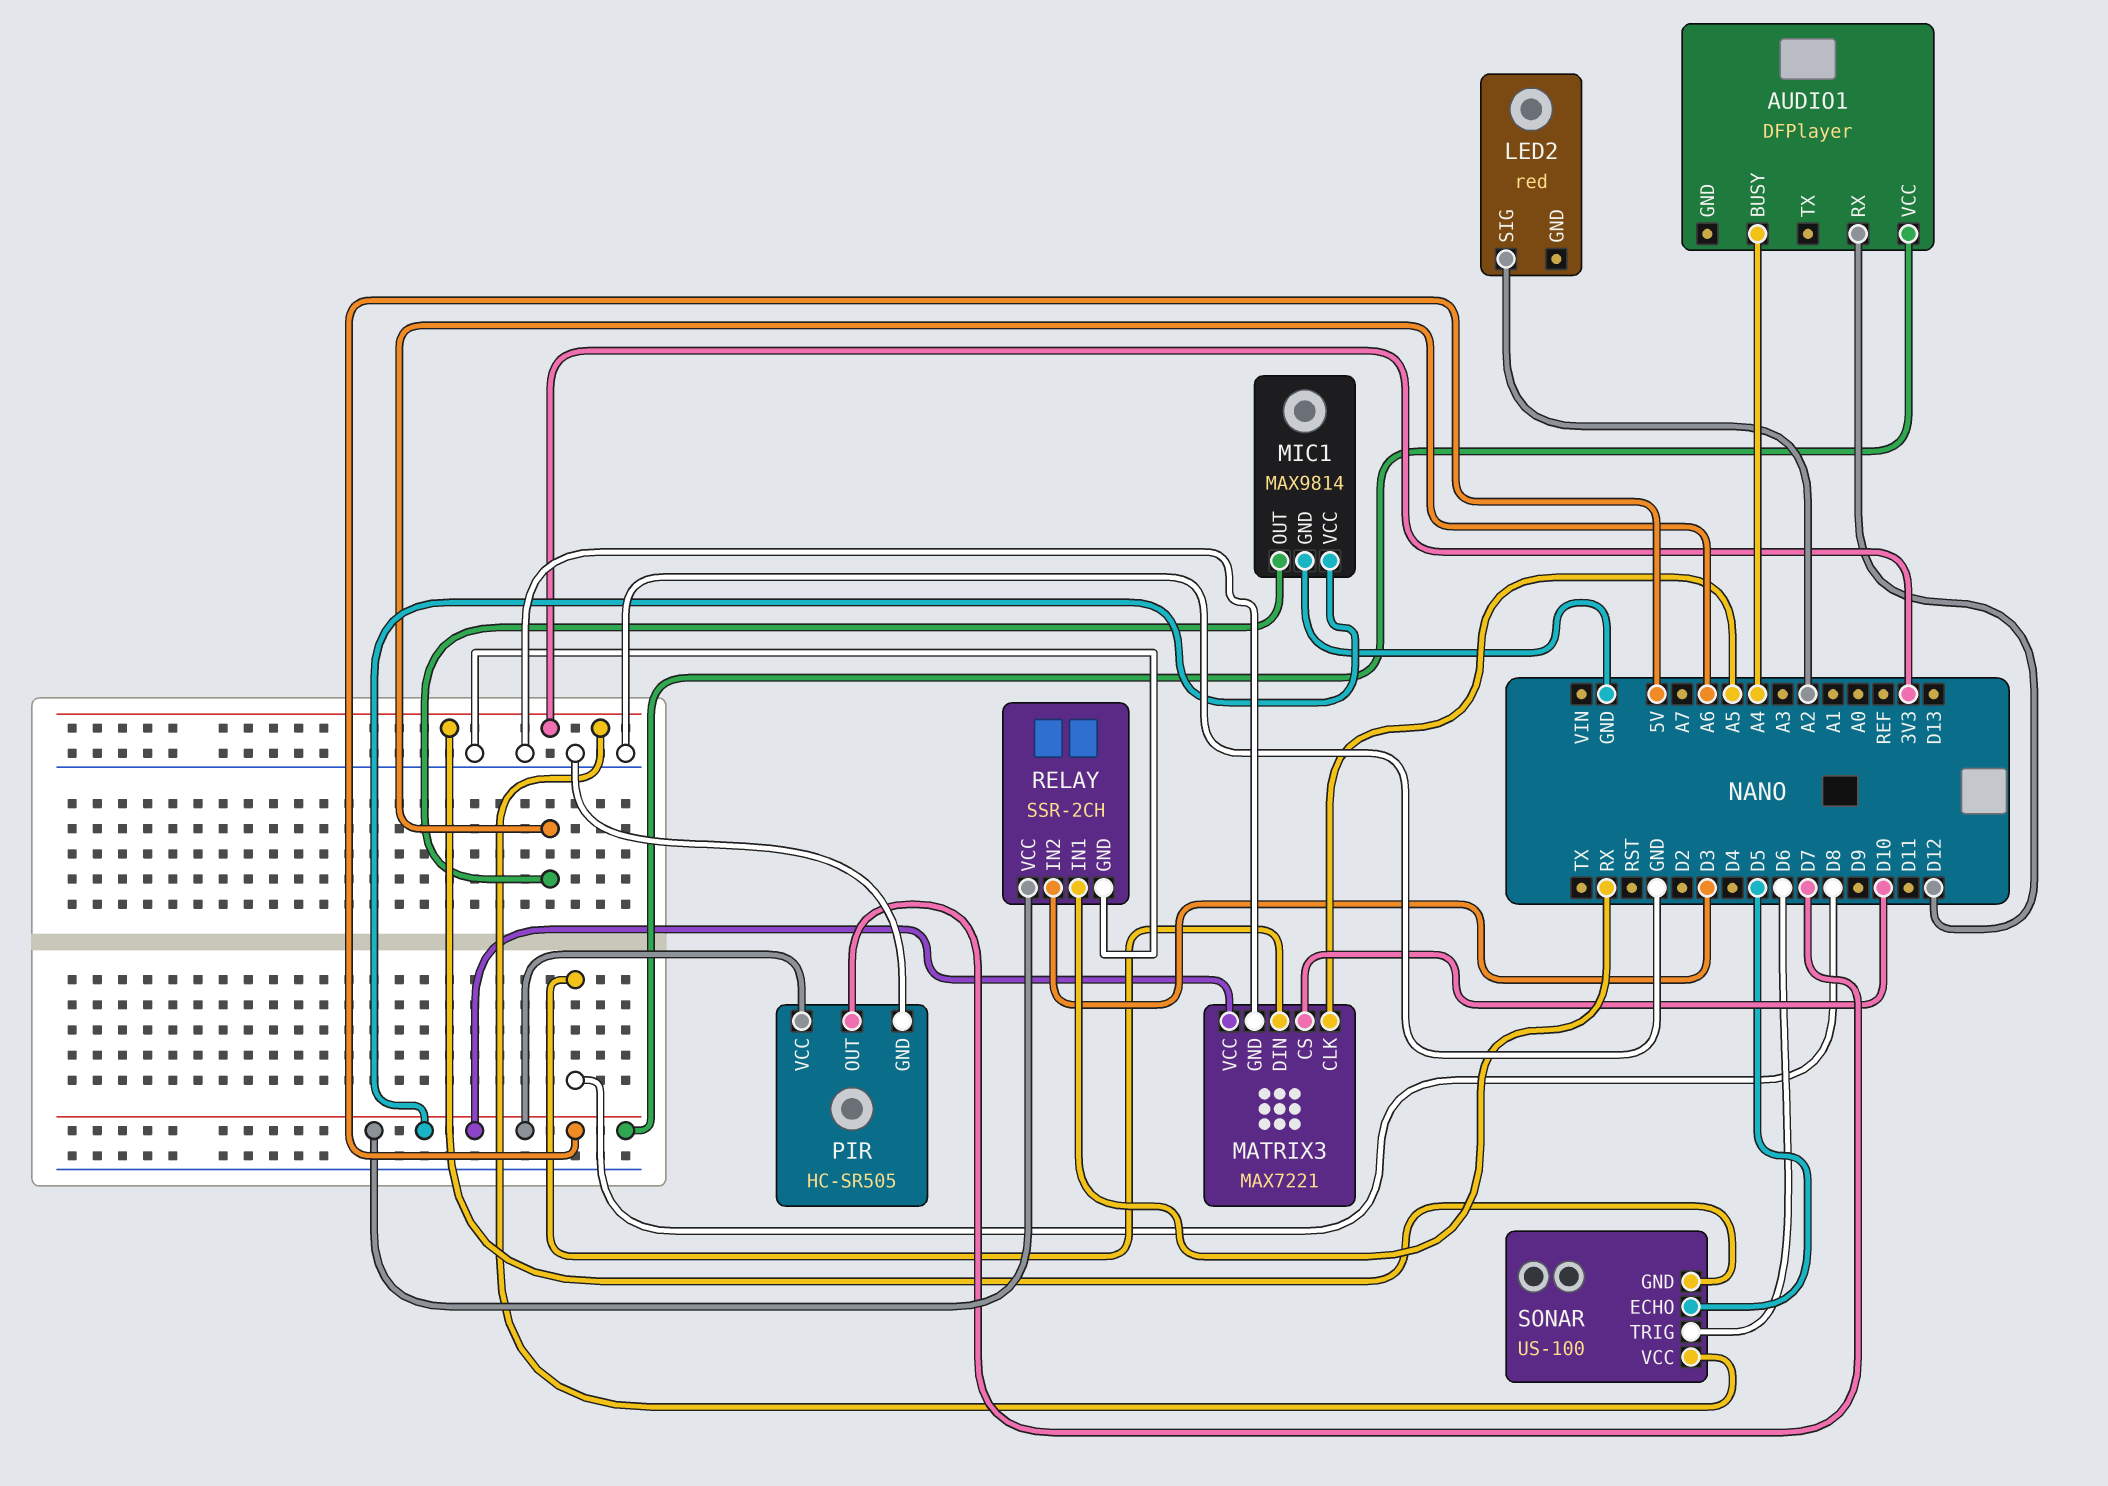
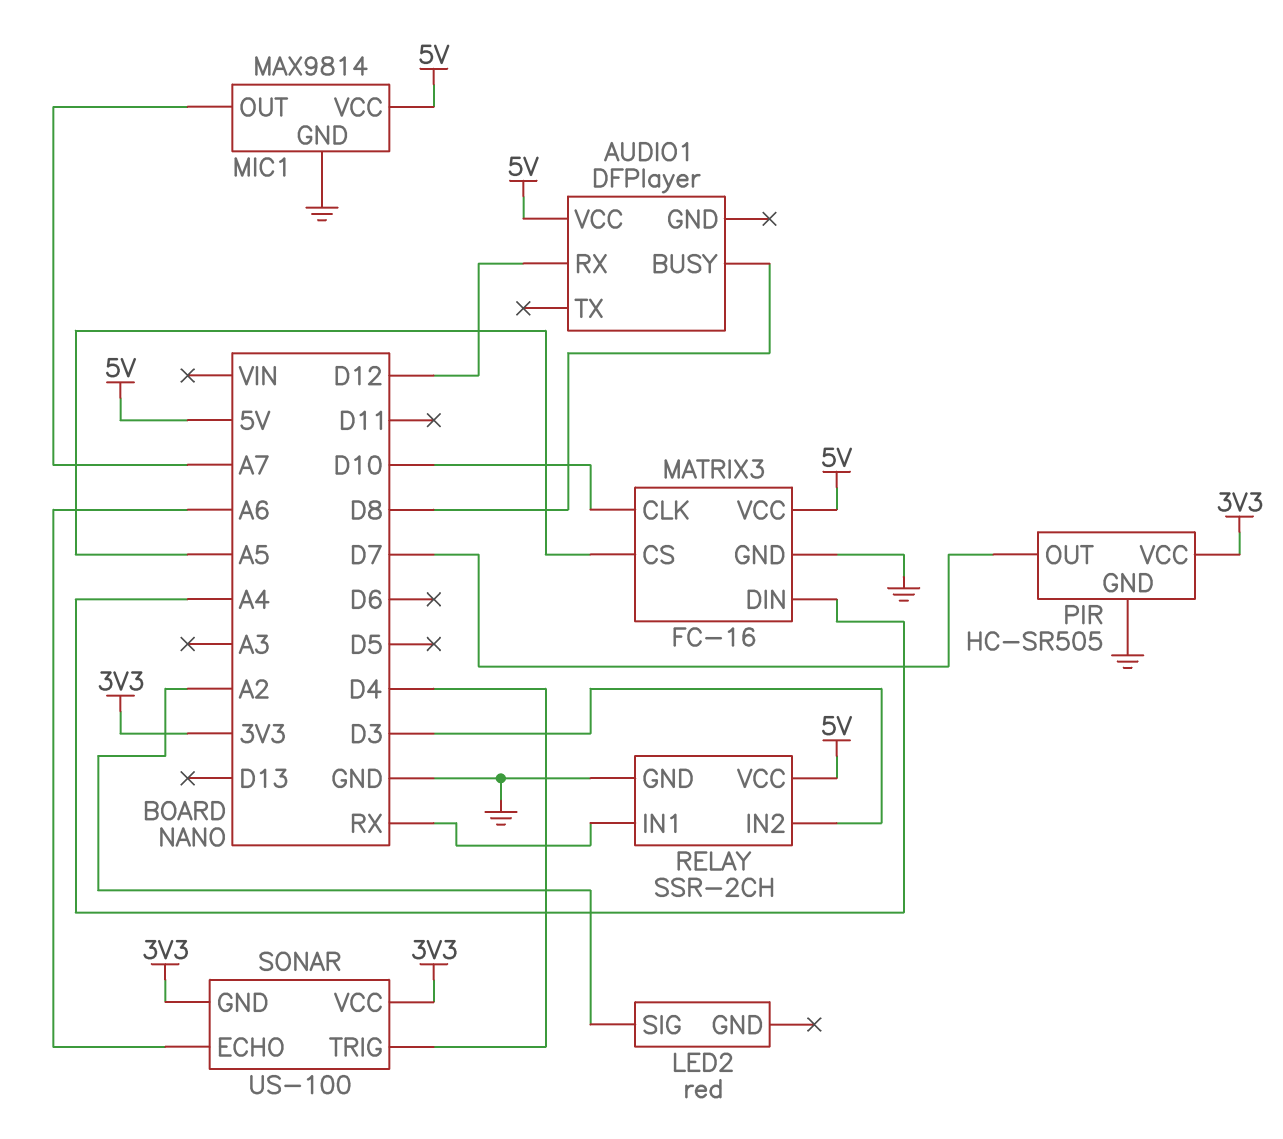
AUDIO1 pin BUSY: A4 -> D8
MATRIX3: MAX7221 -> FC-16
MATRIX3 pin CLK: A5 -> D10
MATRIX3 pin CS: D10 -> A5
MATRIX3 pin DIN: D8 -> A4
MIC1 pin OUT: A6 -> A7
PIR pin VCC: 5V -> 3V3
SONAR pin ECHO: D5 -> A6
SONAR pin TRIG: D6 -> D4

